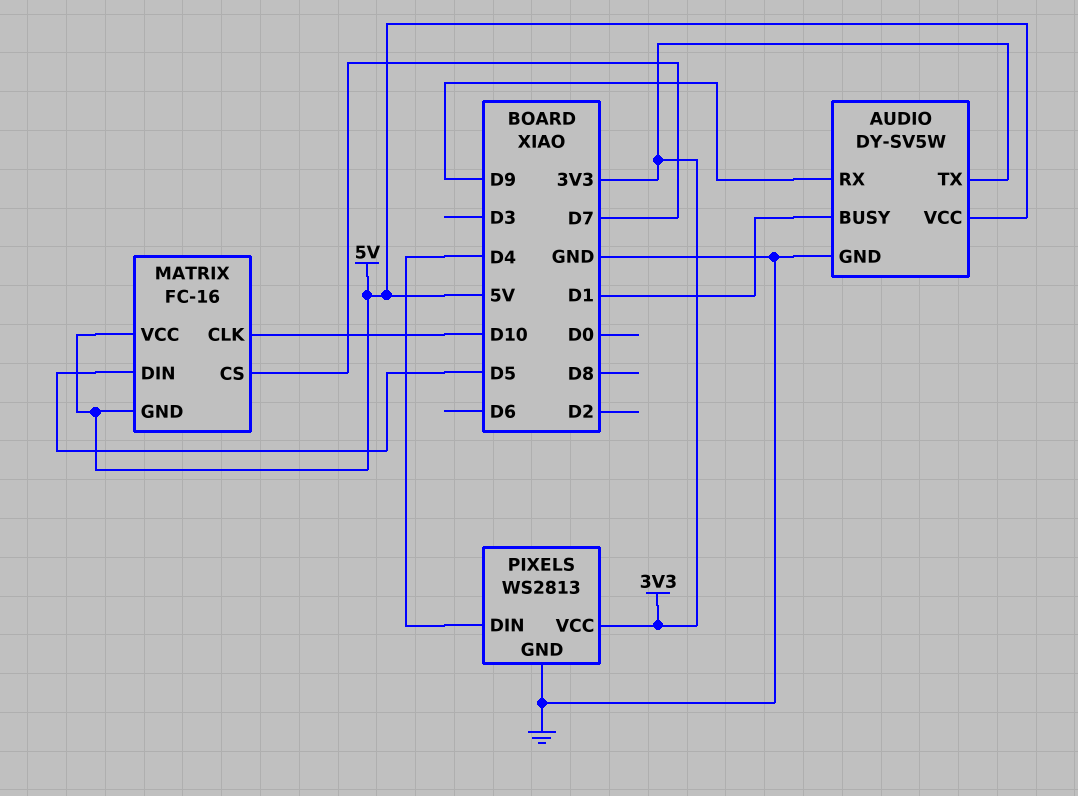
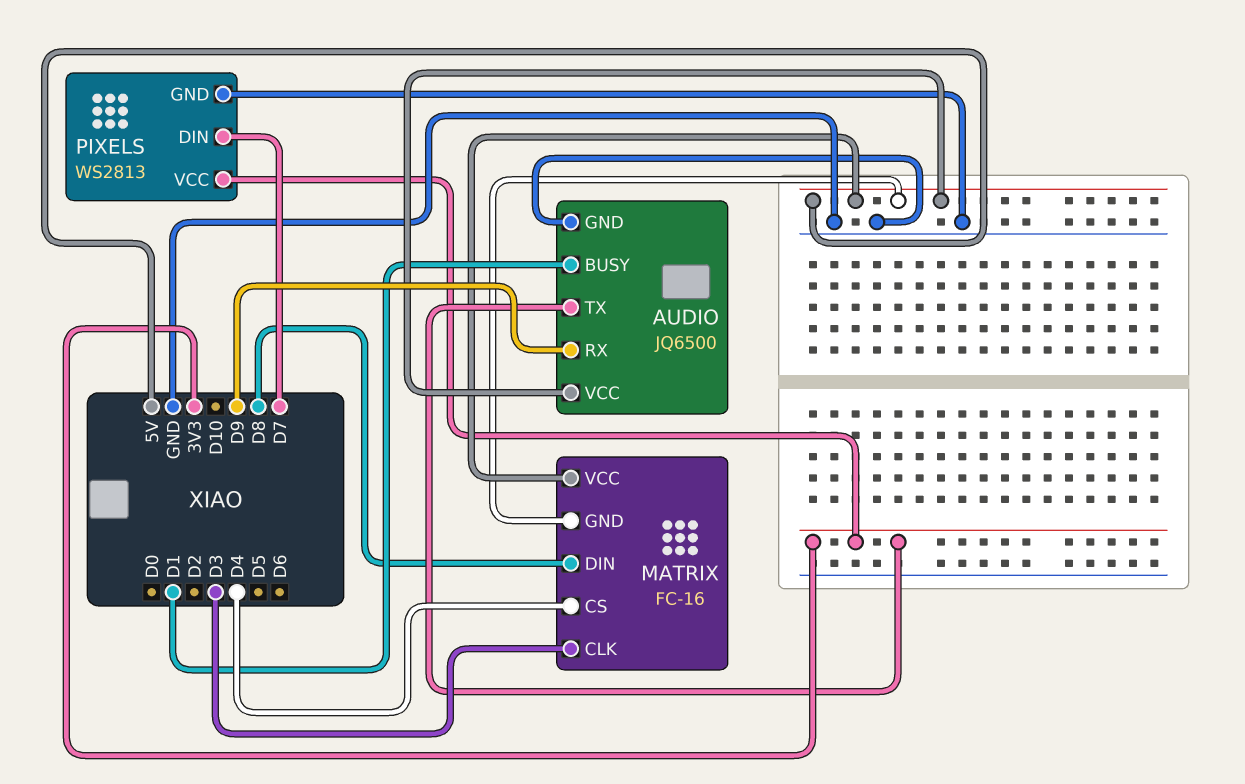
AUDIO: DY-SV5W -> JQ6500
MATRIX pin CLK: D10 -> D3
MATRIX pin CS: D7 -> D4
MATRIX pin DIN: D5 -> D8
PIXELS pin DIN: D4 -> D7

